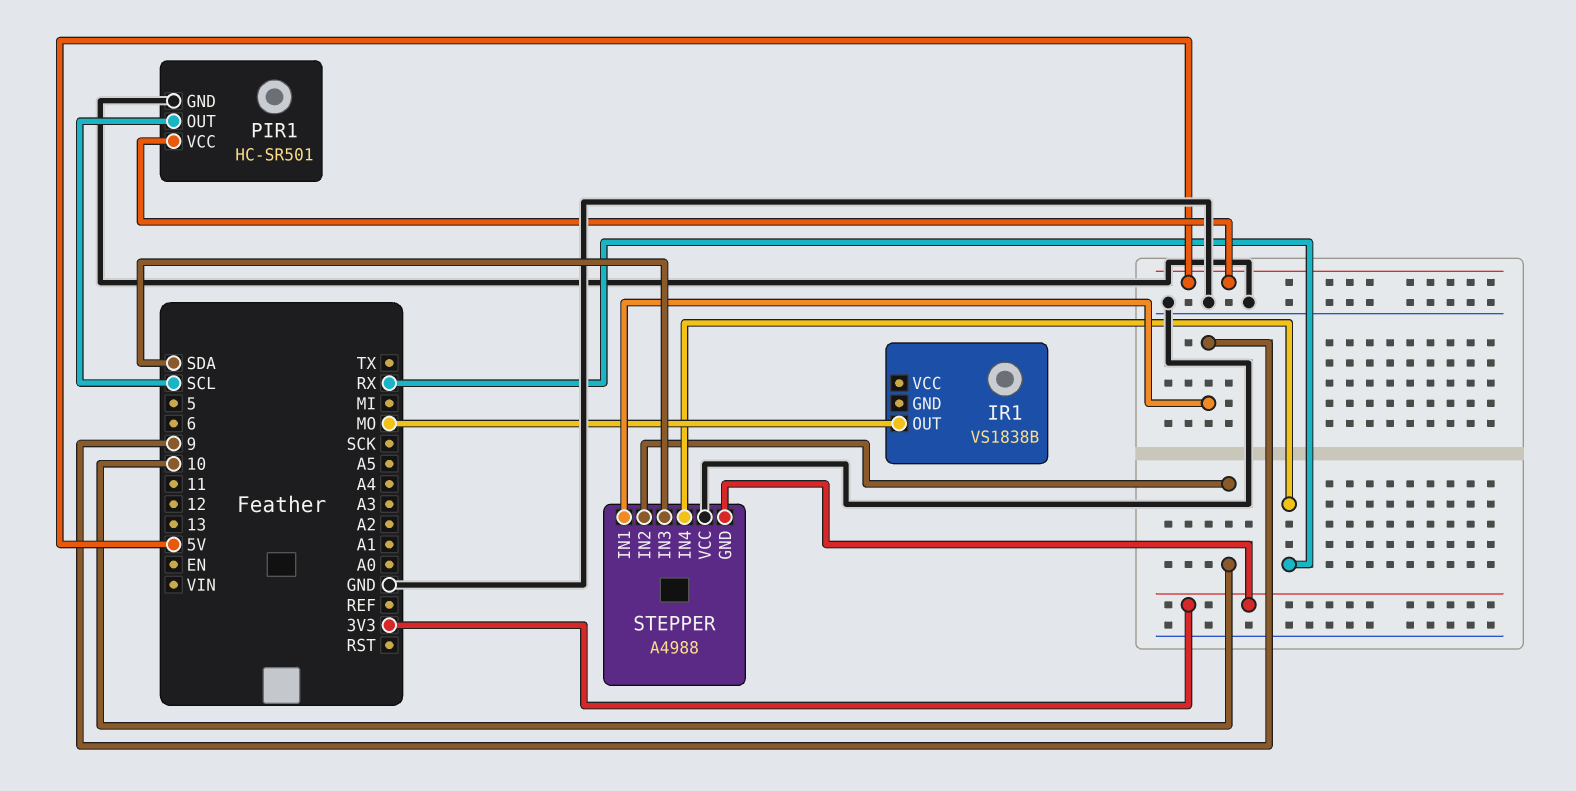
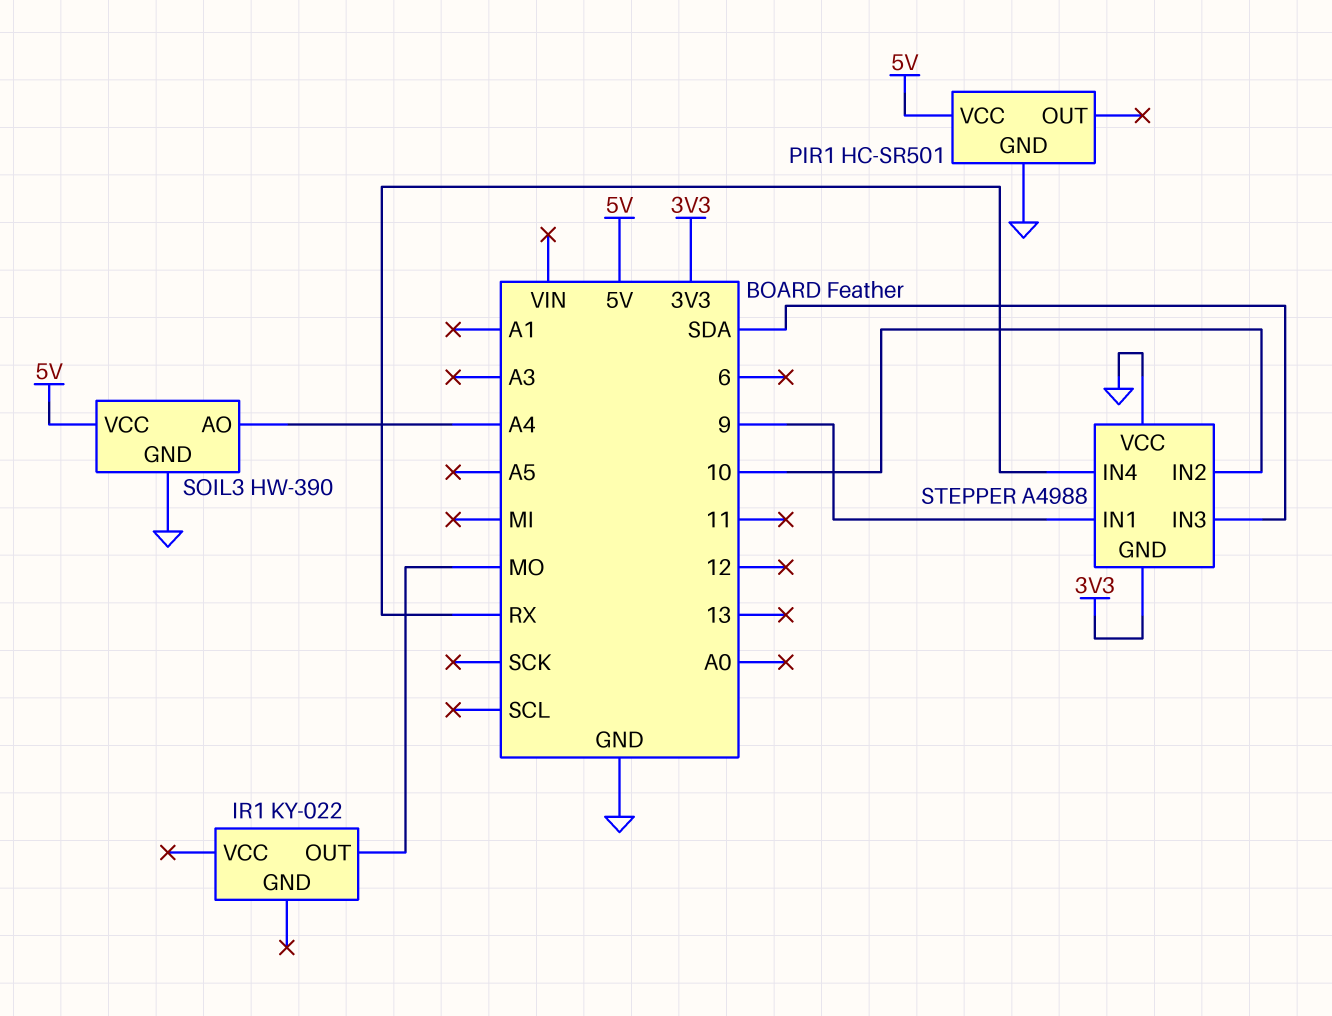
IR1: VS1838B -> KY-022
PIR1 pin OUT: SCL -> none
SOIL3: none -> HW-390
SOIL3 pin AO: none -> A4
SOIL3 pin GND: none -> GND
SOIL3 pin VCC: none -> 5V

